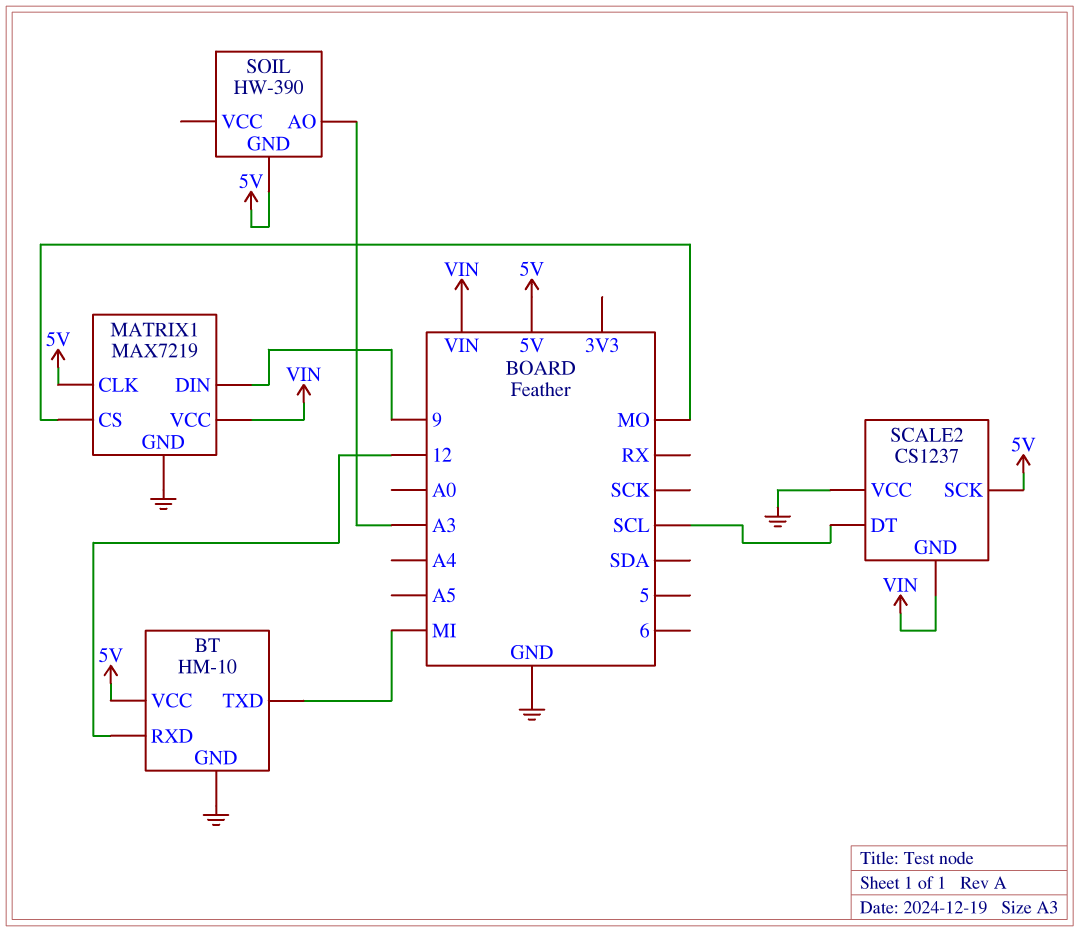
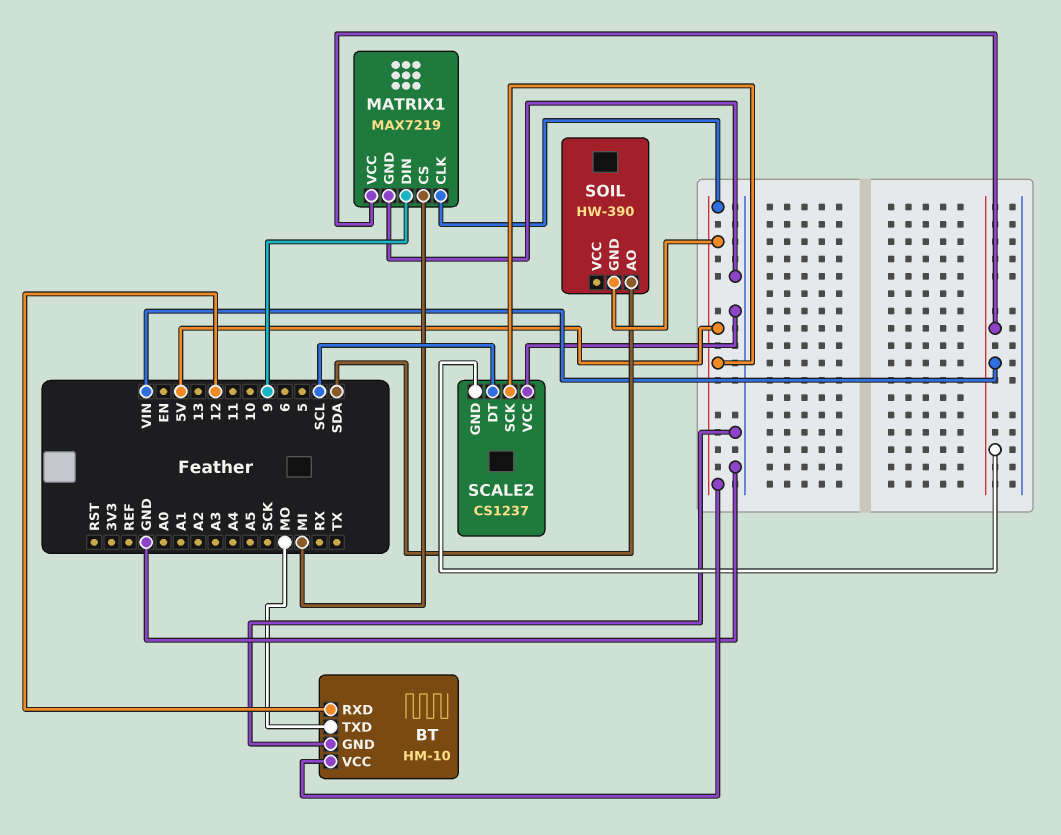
BT pin TXD: MI -> MO
MATRIX1 pin CS: MO -> MI
SOIL pin AO: A3 -> SDA

